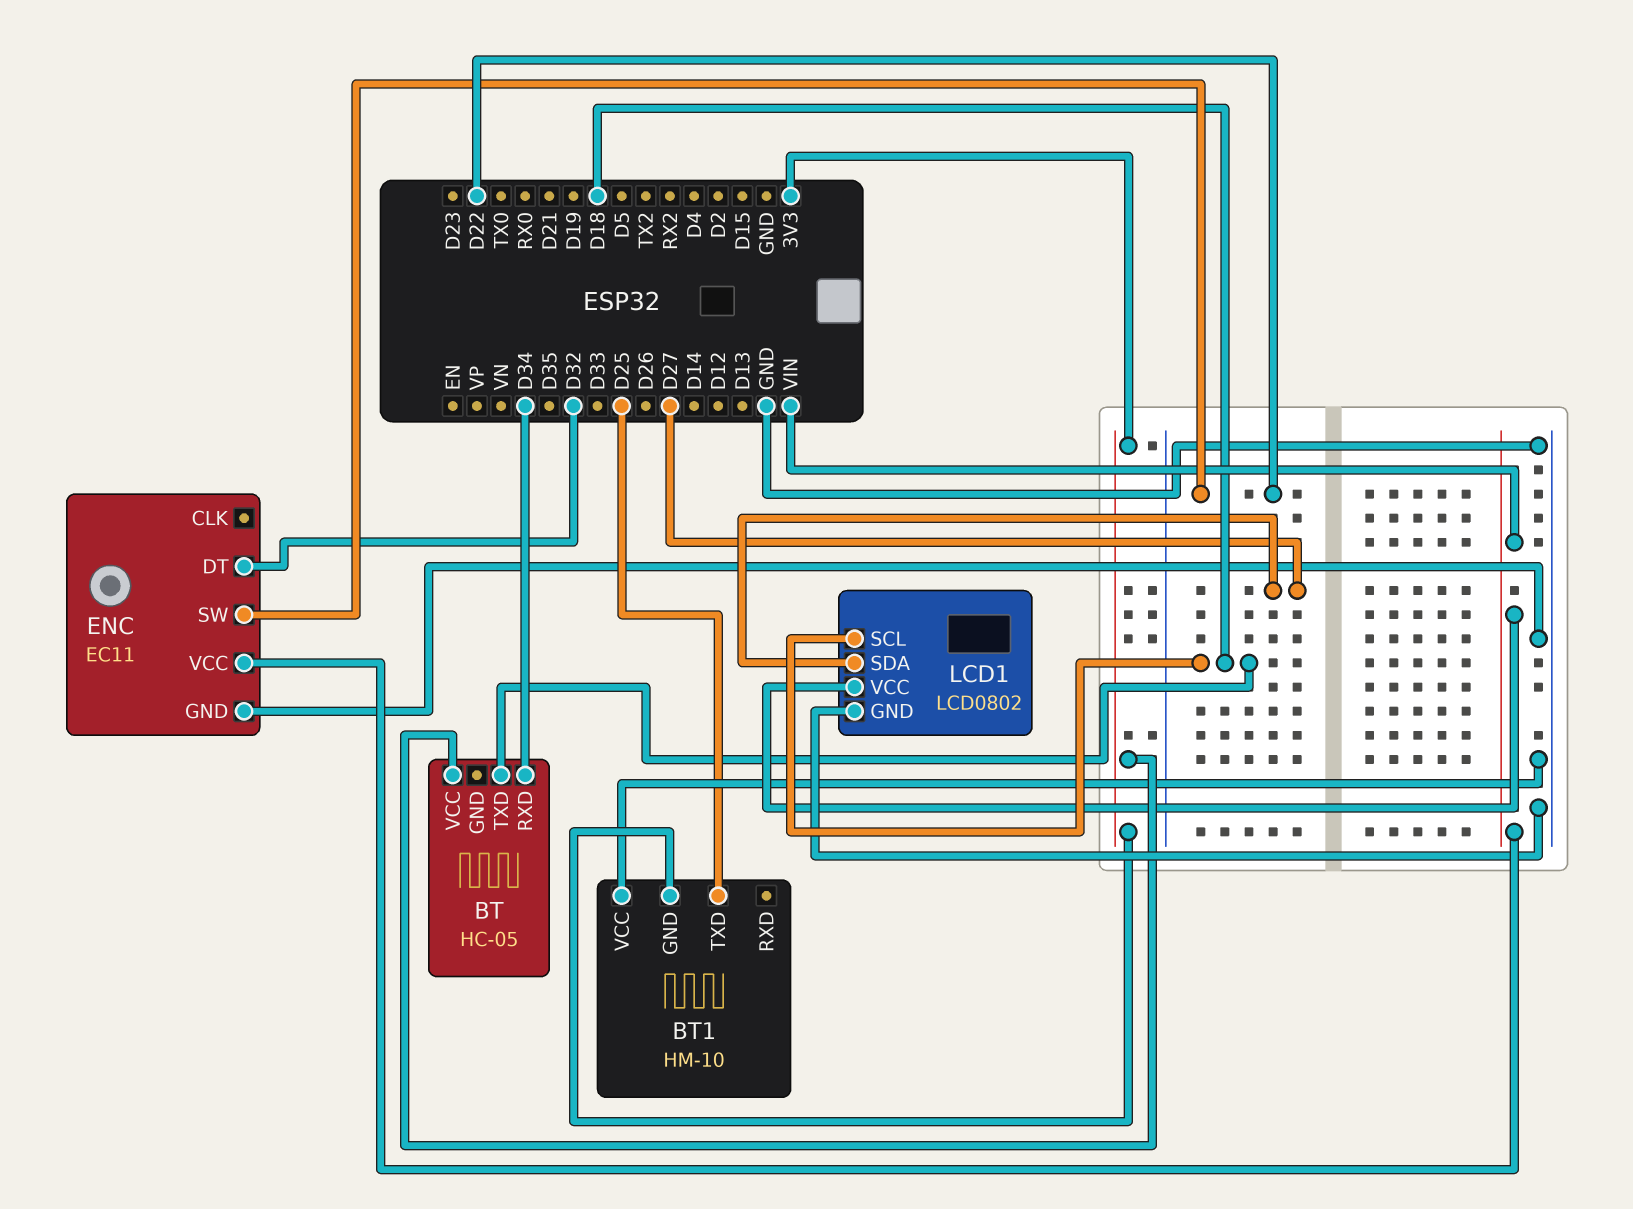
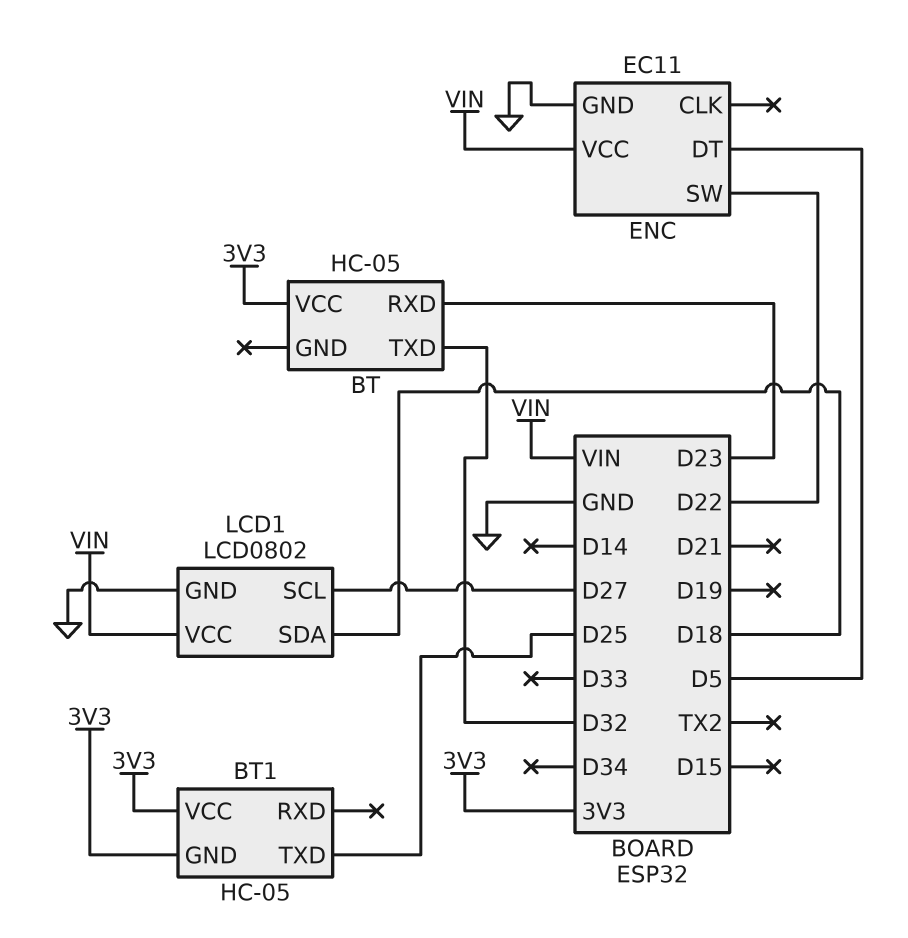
BT pin RXD: D34 -> D23
BT pin TXD: D18 -> D32
BT1: HM-10 -> HC-05
BT1 pin VCC: GND -> 3V3
ENC pin DT: D32 -> D5
LCD1 pin SCL: D18 -> D27
LCD1 pin SDA: D27 -> D18

